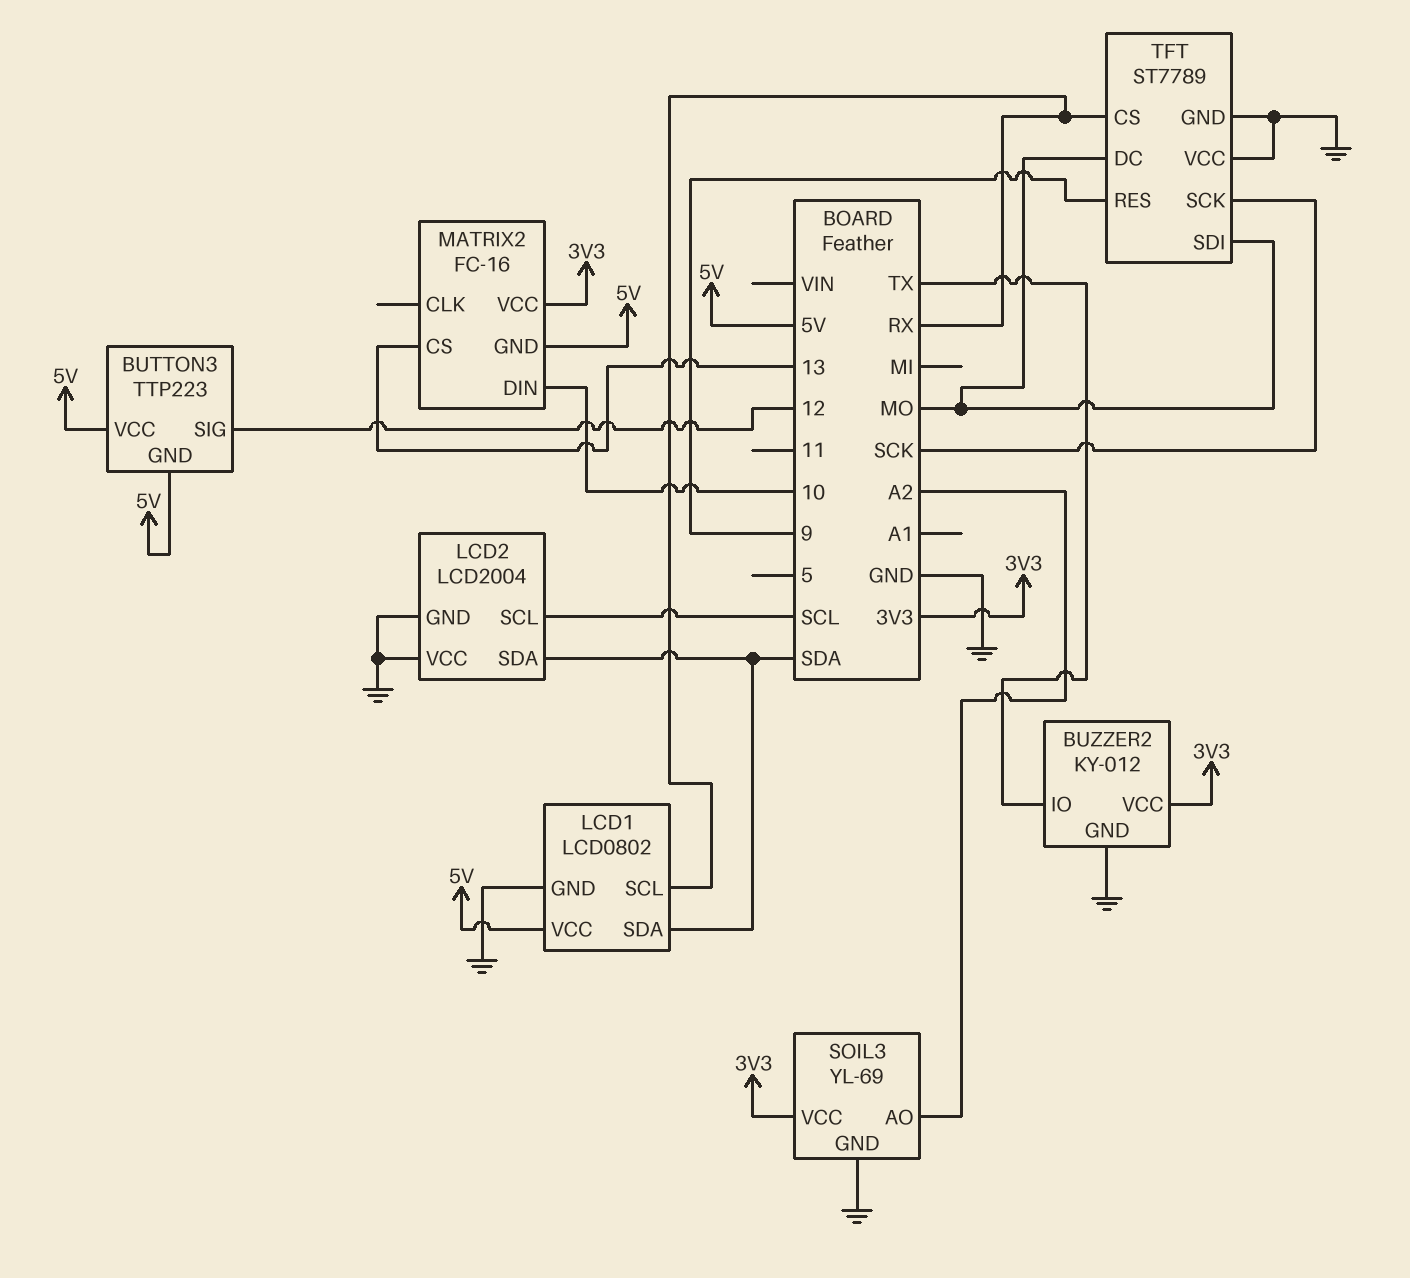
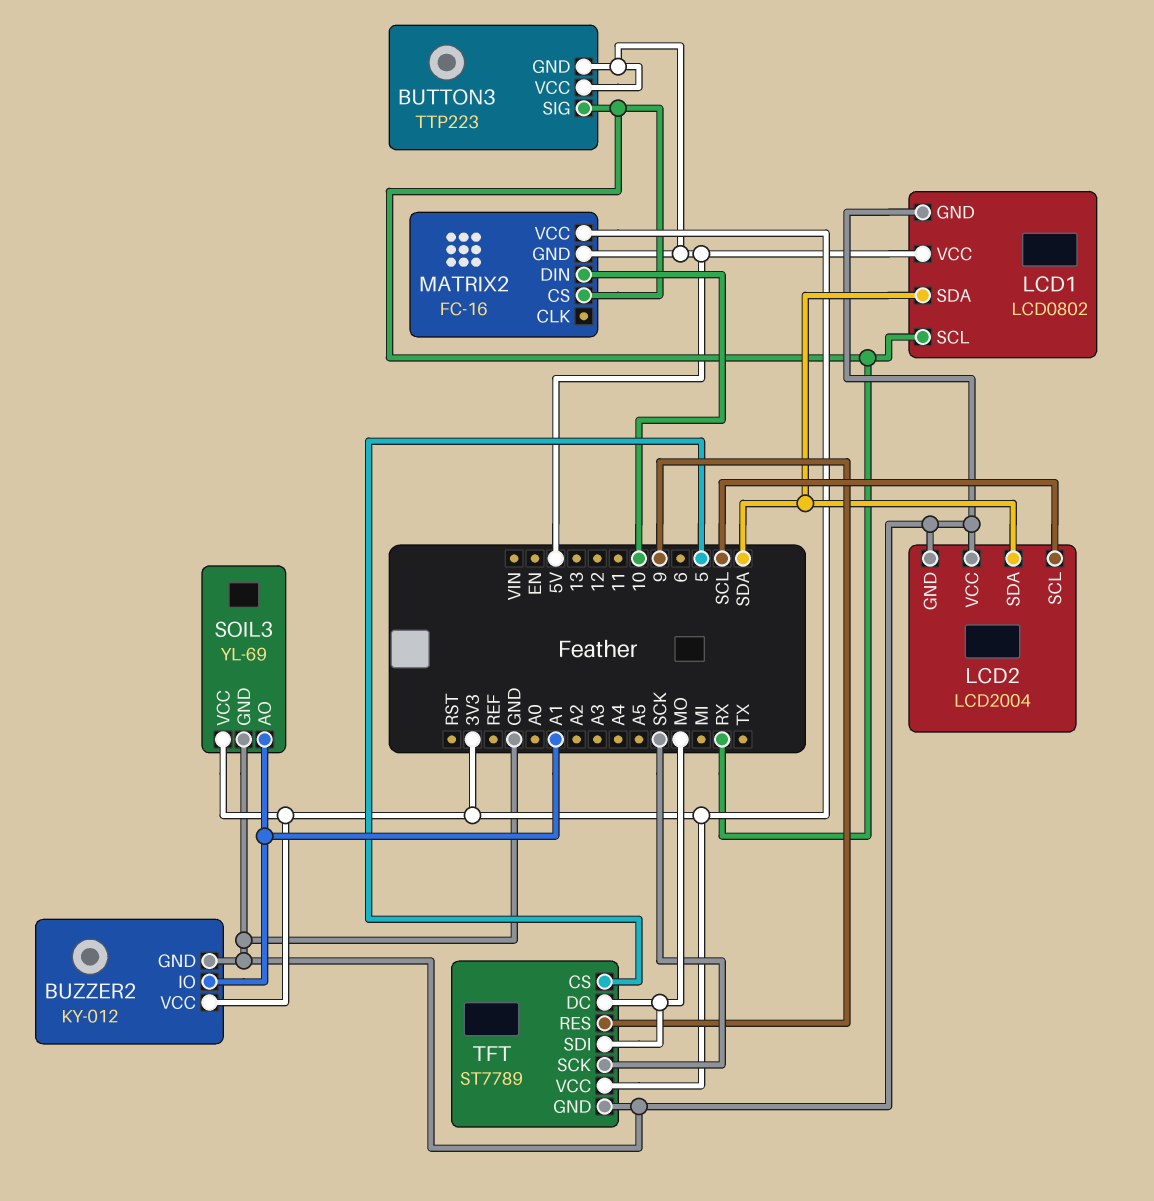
BUTTON3 pin SIG: 12 -> RX
BUZZER2 pin IO: TX -> A1
MATRIX2 pin CS: 13 -> RX
SOIL3 pin AO: A2 -> A1
TFT pin CS: RX -> 5
TFT pin VCC: GND -> 3V3

